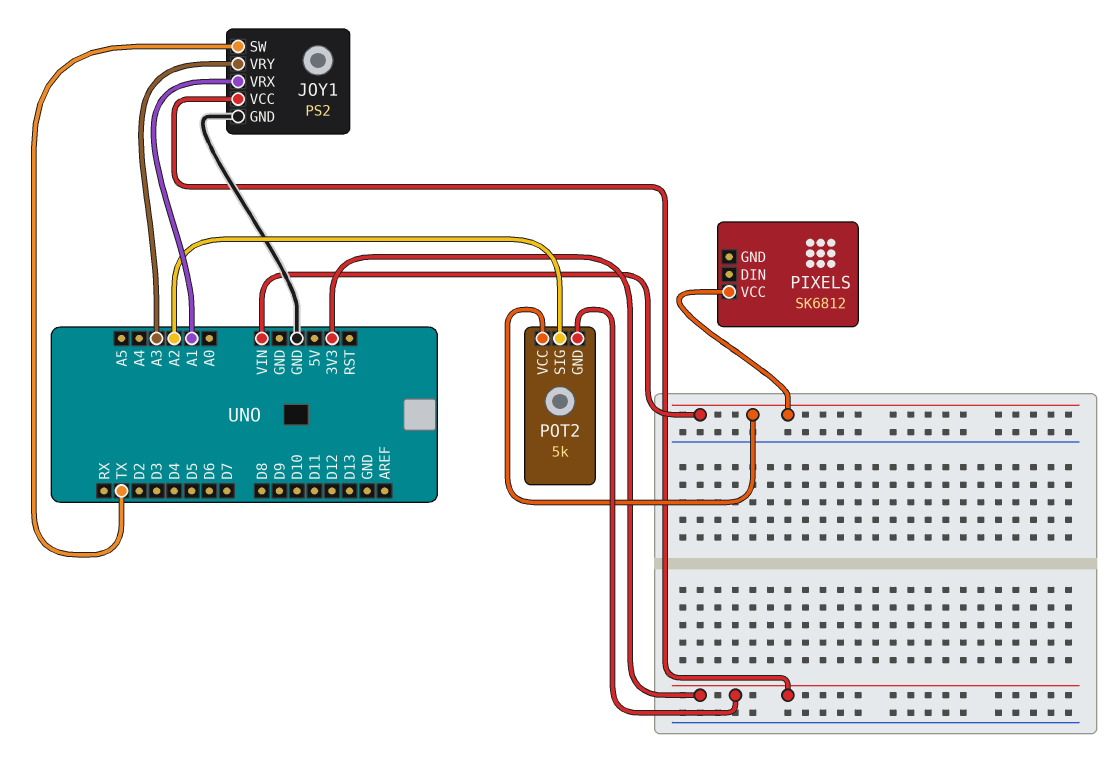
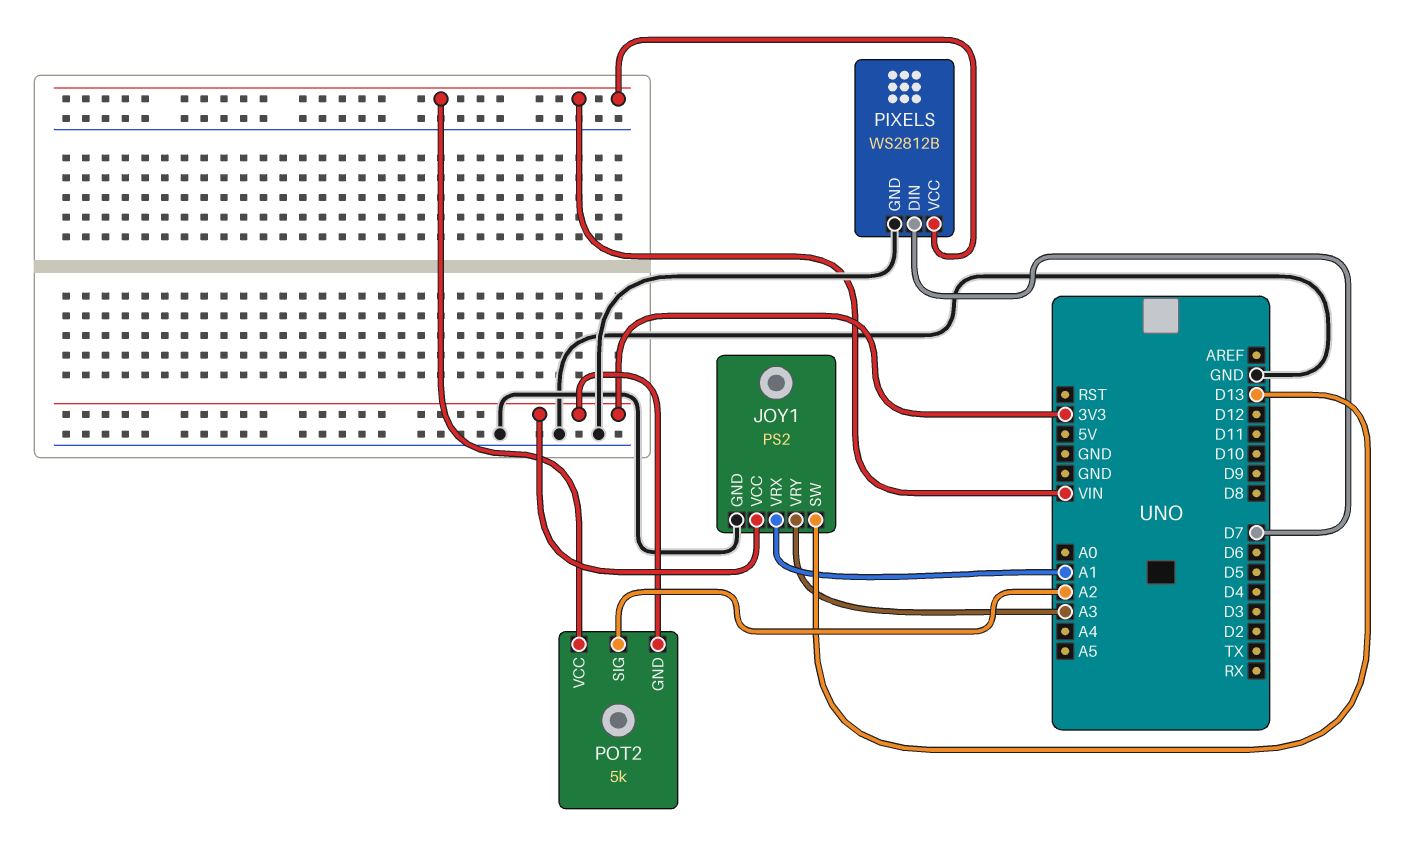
JOY1 pin SW: TX -> D13
PIXELS: SK6812 -> WS2812B
PIXELS pin DIN: none -> D7
PIXELS pin GND: none -> GND

